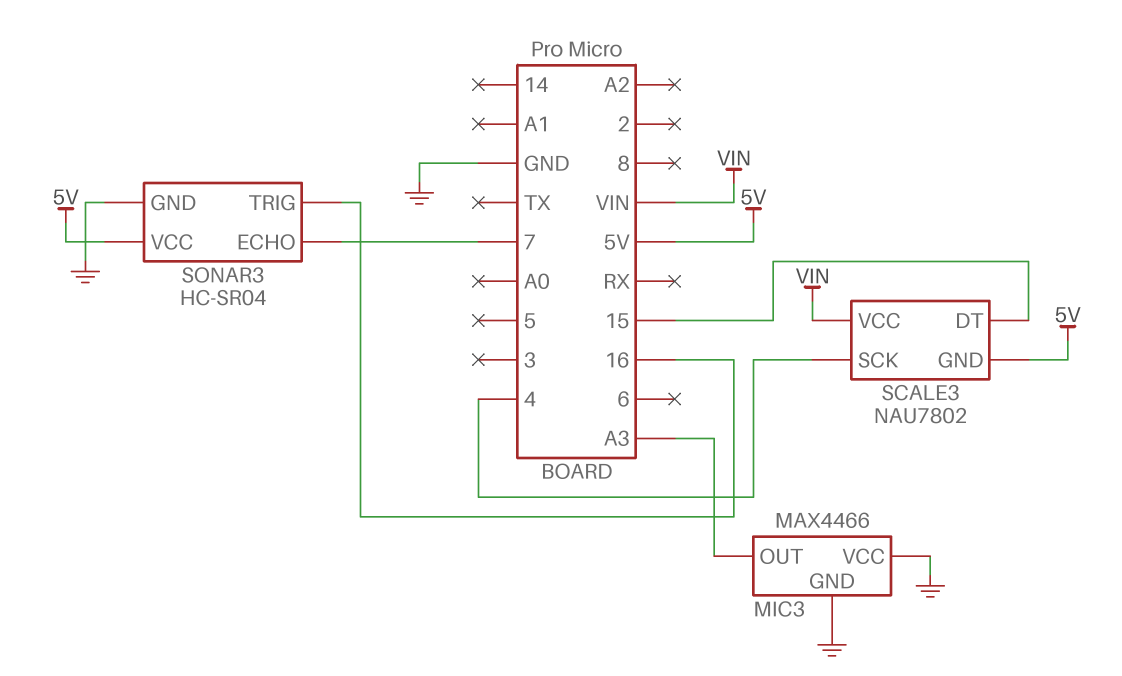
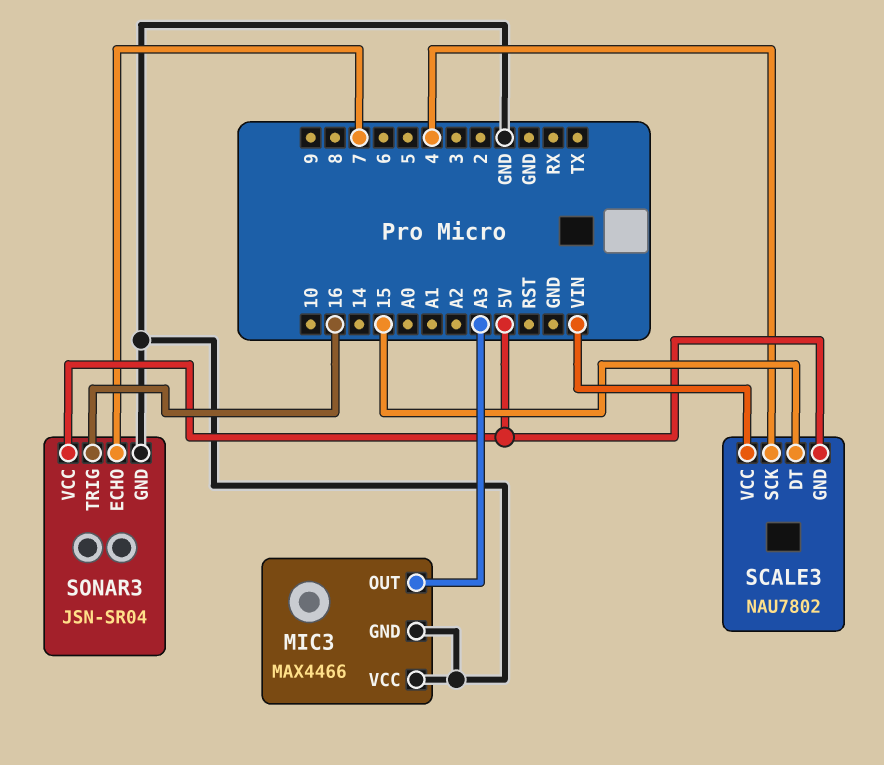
SONAR3: HC-SR04 -> JSN-SR04

